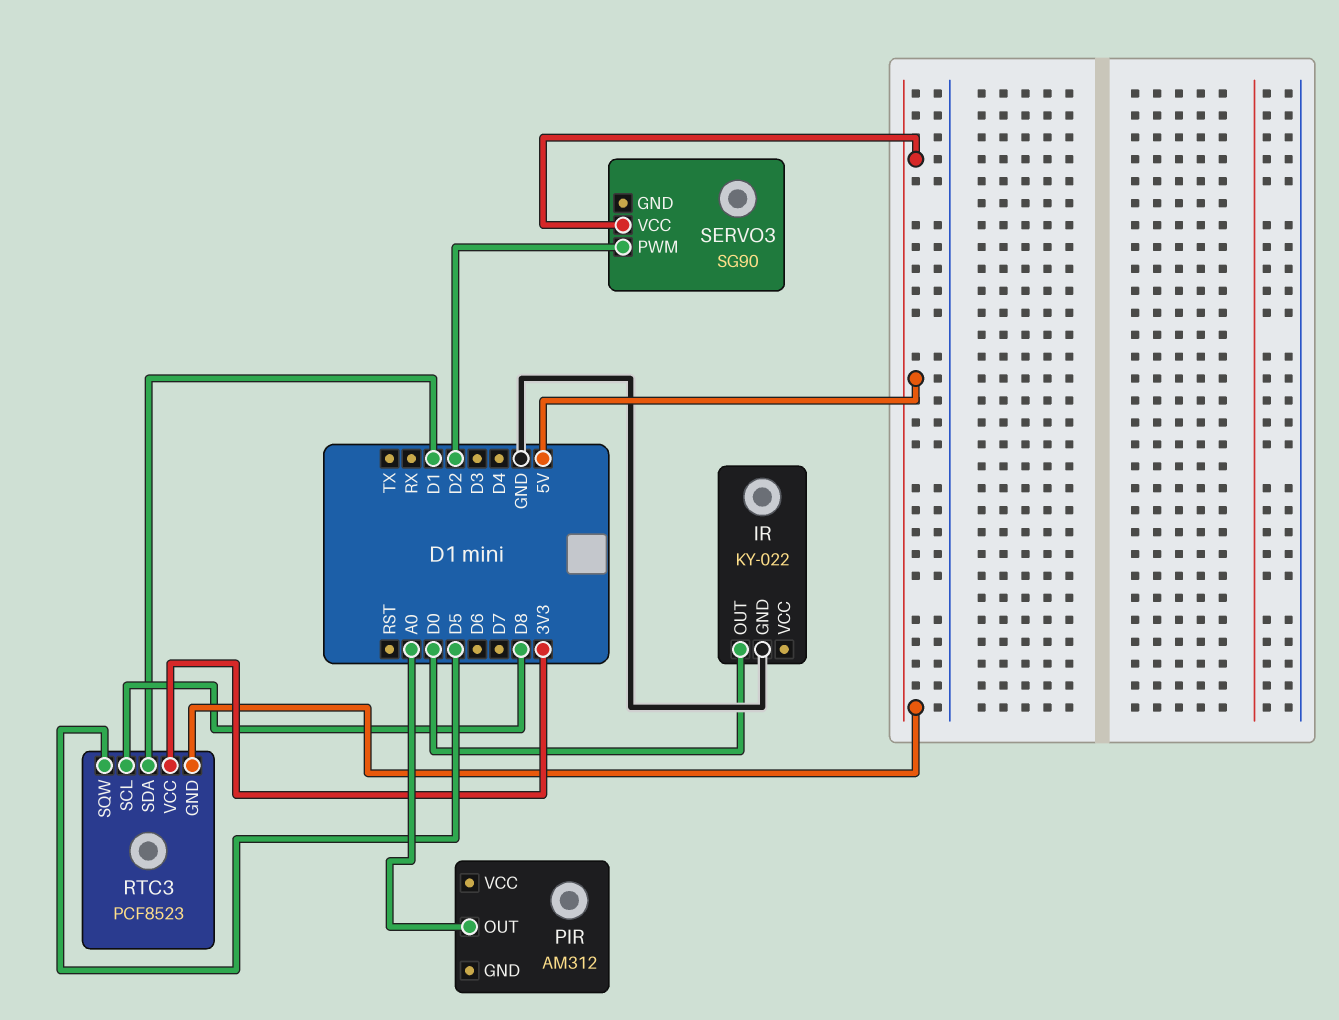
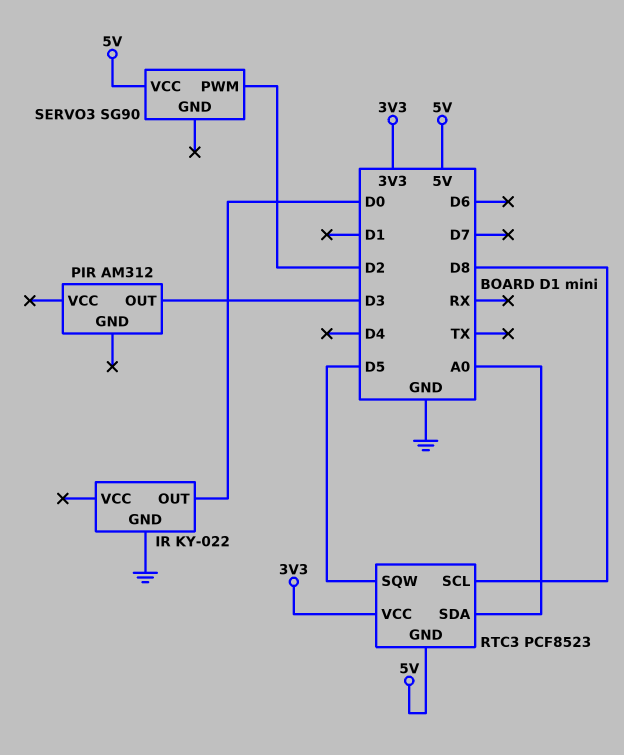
PIR pin OUT: A0 -> D3
RTC3 pin SDA: D1 -> A0

